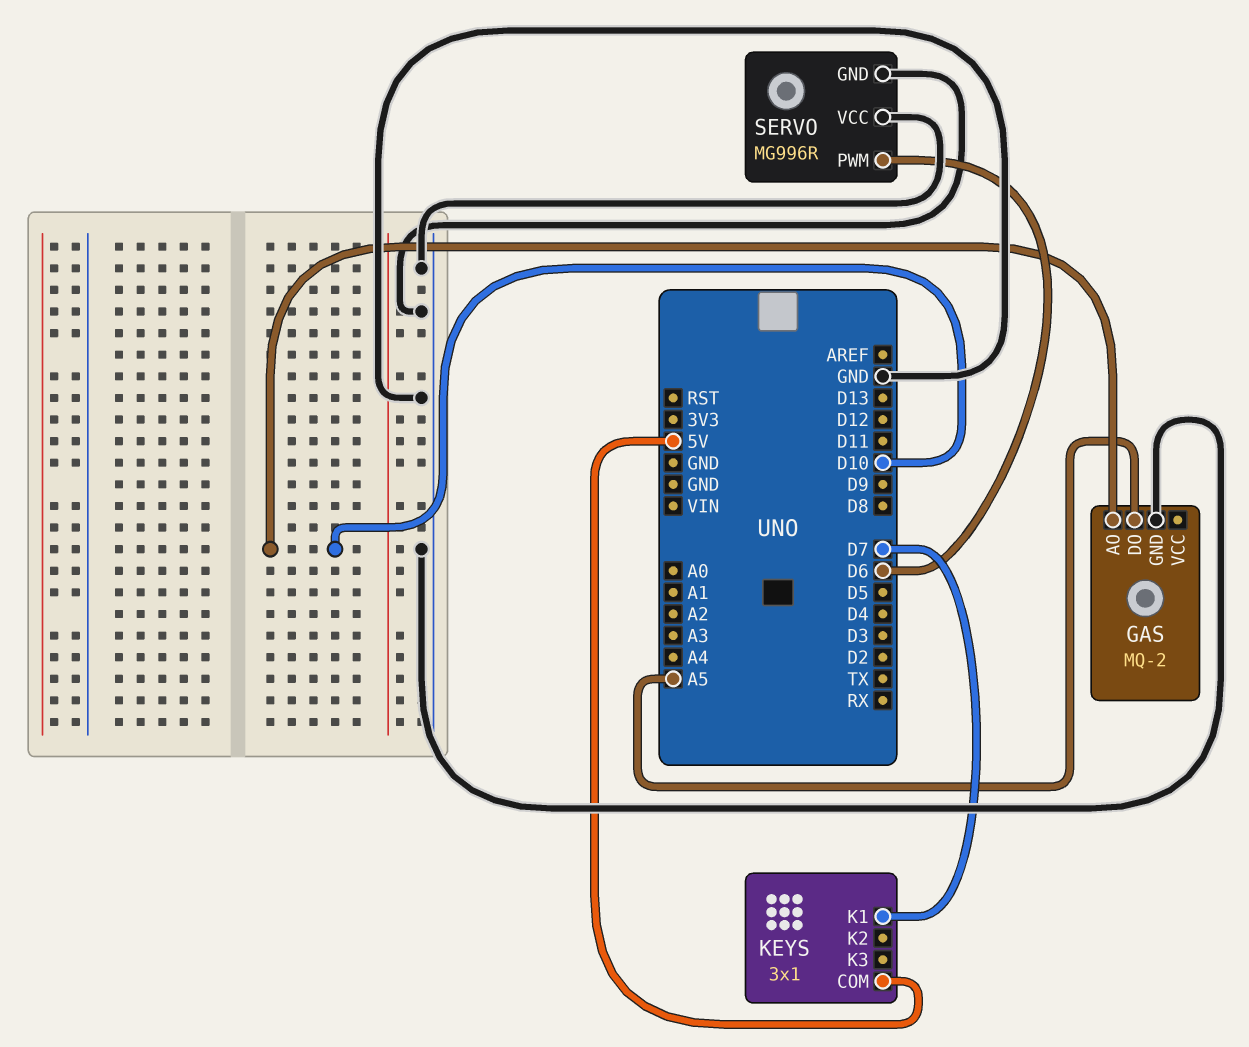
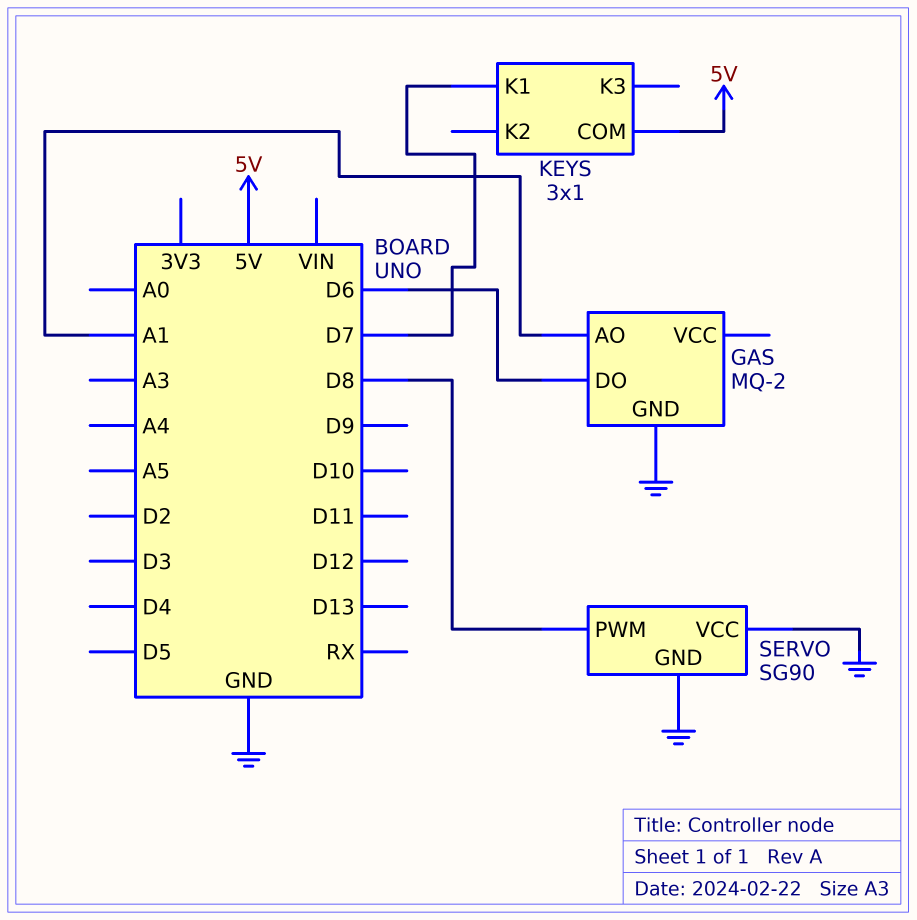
GAS pin AO: D10 -> A1
GAS pin DO: A5 -> D6
SERVO: MG996R -> SG90
SERVO pin PWM: D6 -> D8

